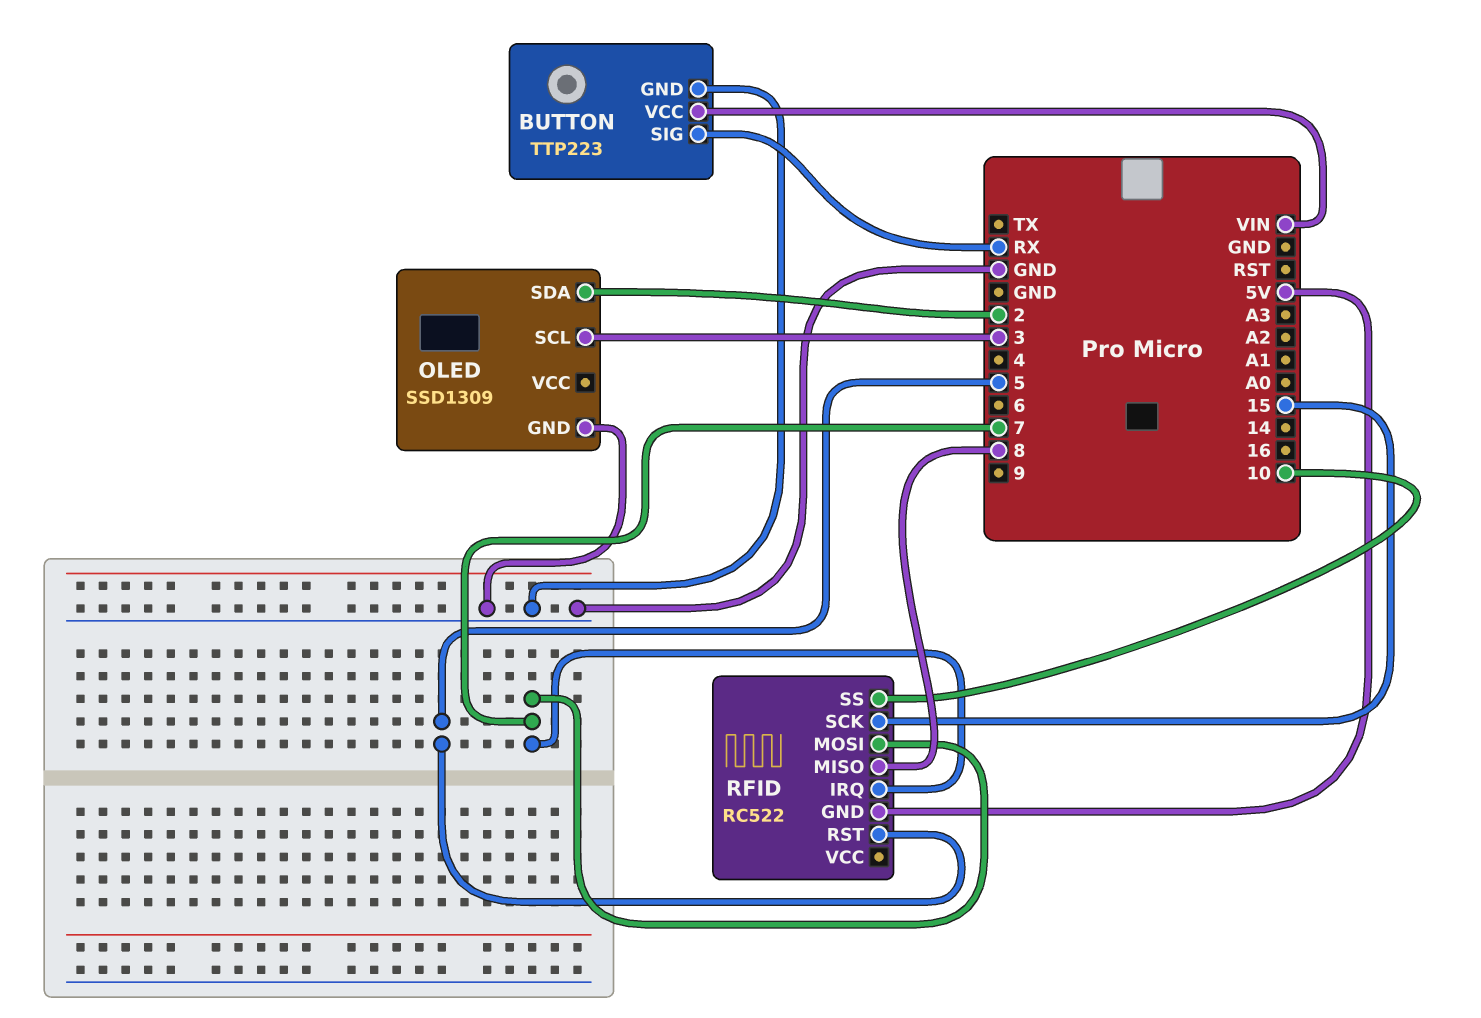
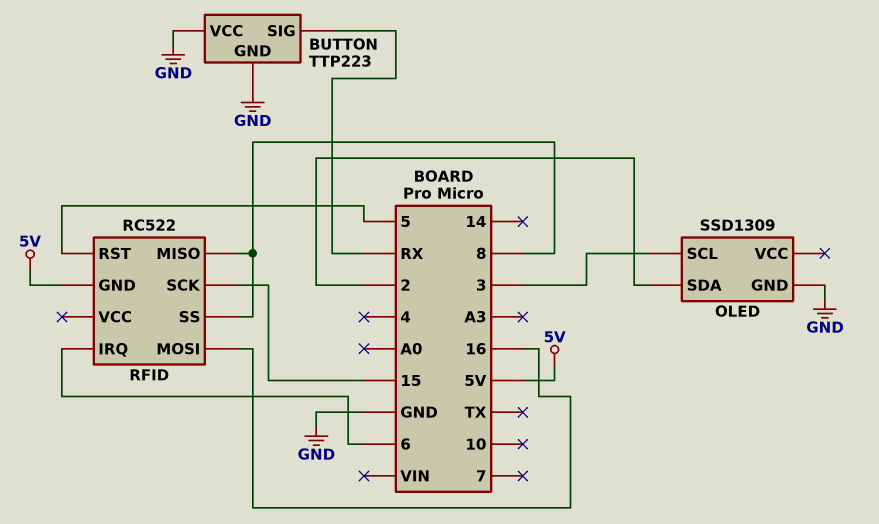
BUTTON pin VCC: VIN -> GND
RFID pin IRQ: 7 -> 6
RFID pin MOSI: 7 -> 16
RFID pin SS: 10 -> 8

